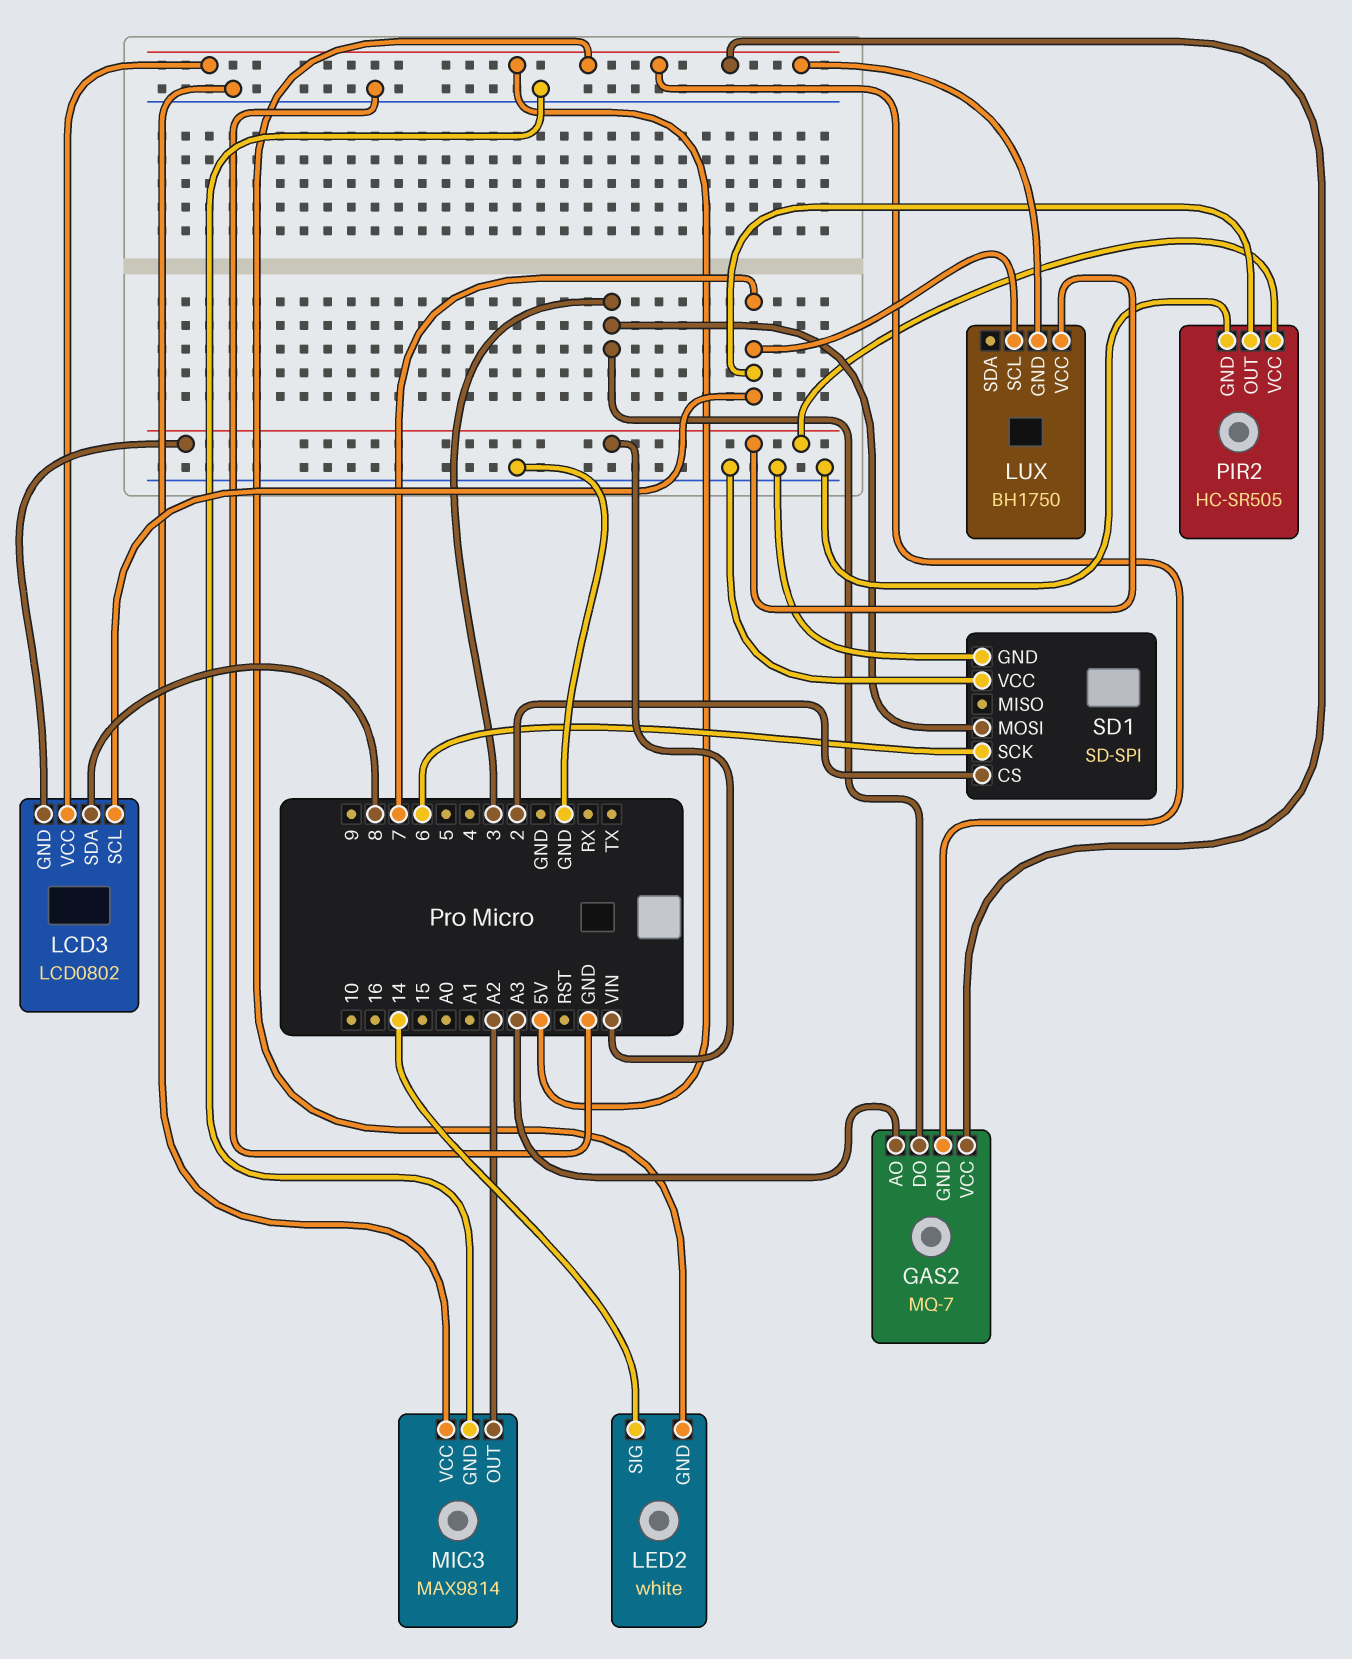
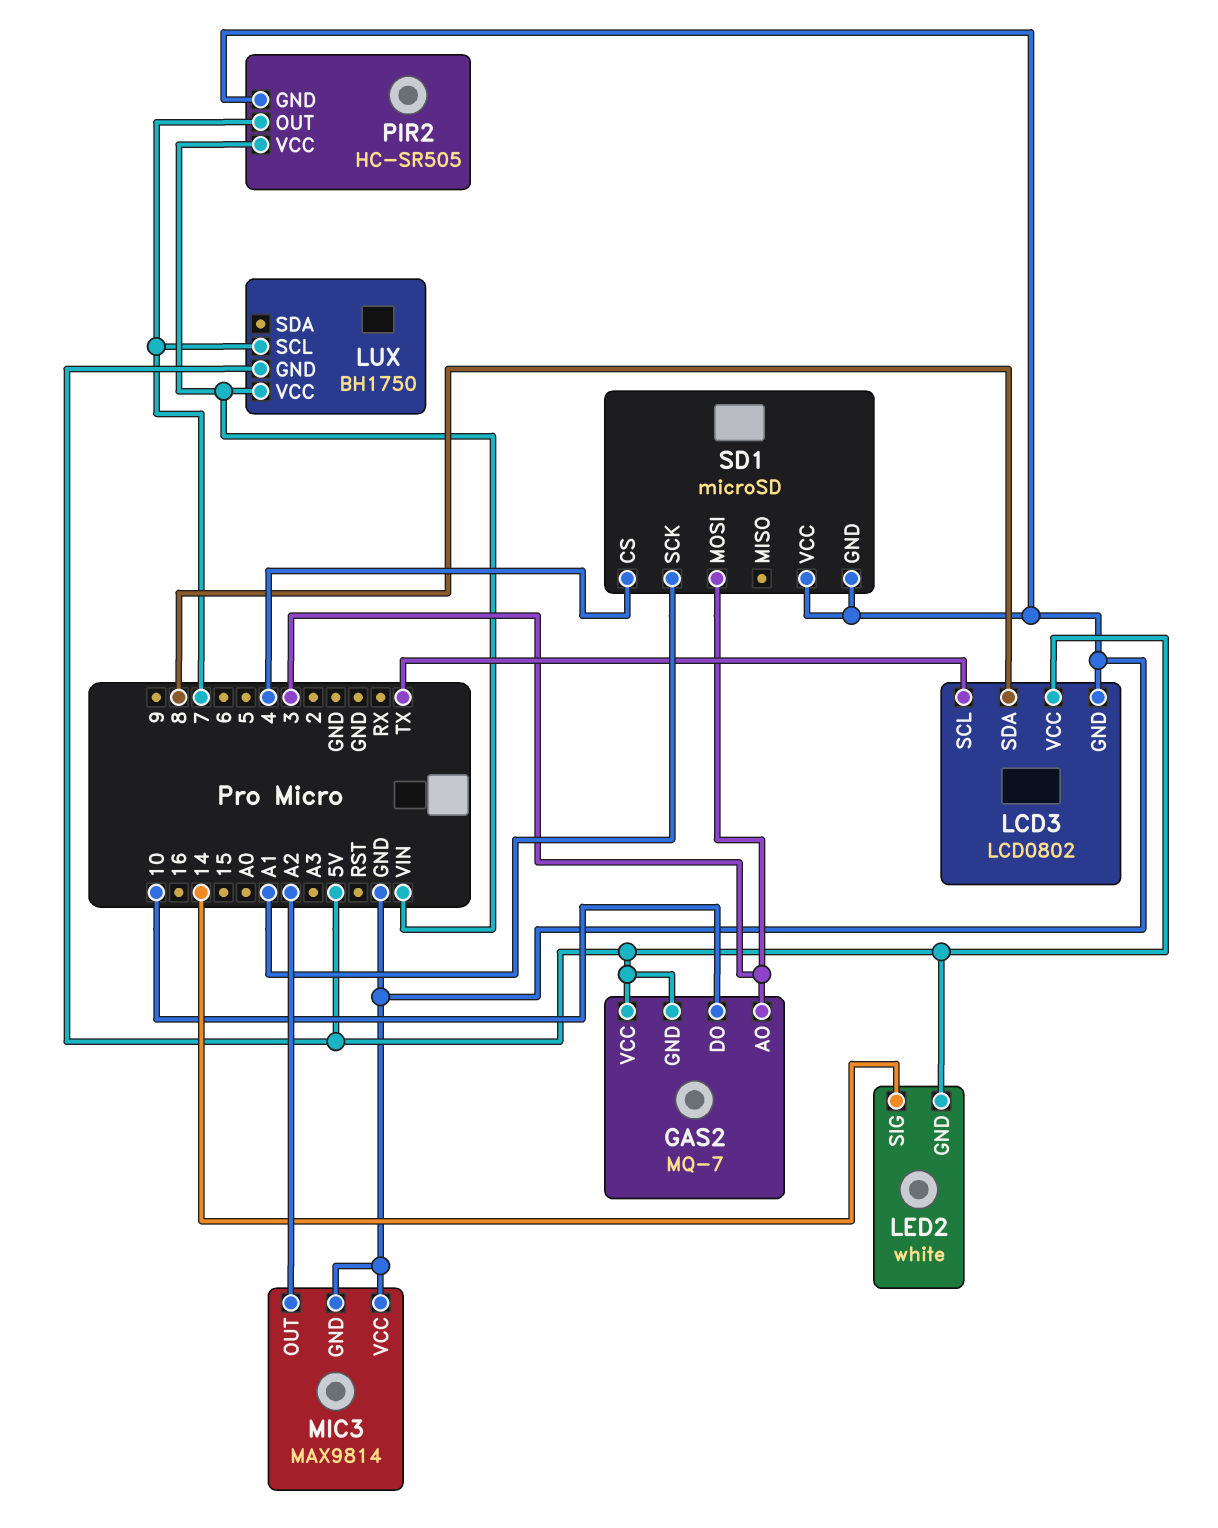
GAS2 pin AO: A3 -> 3
GAS2 pin DO: 3 -> 10
LCD3 pin GND: VIN -> GND
LCD3 pin SCL: 7 -> TX
SD1: SD-SPI -> microSD
SD1 pin CS: 2 -> 4
SD1 pin SCK: 6 -> A1

